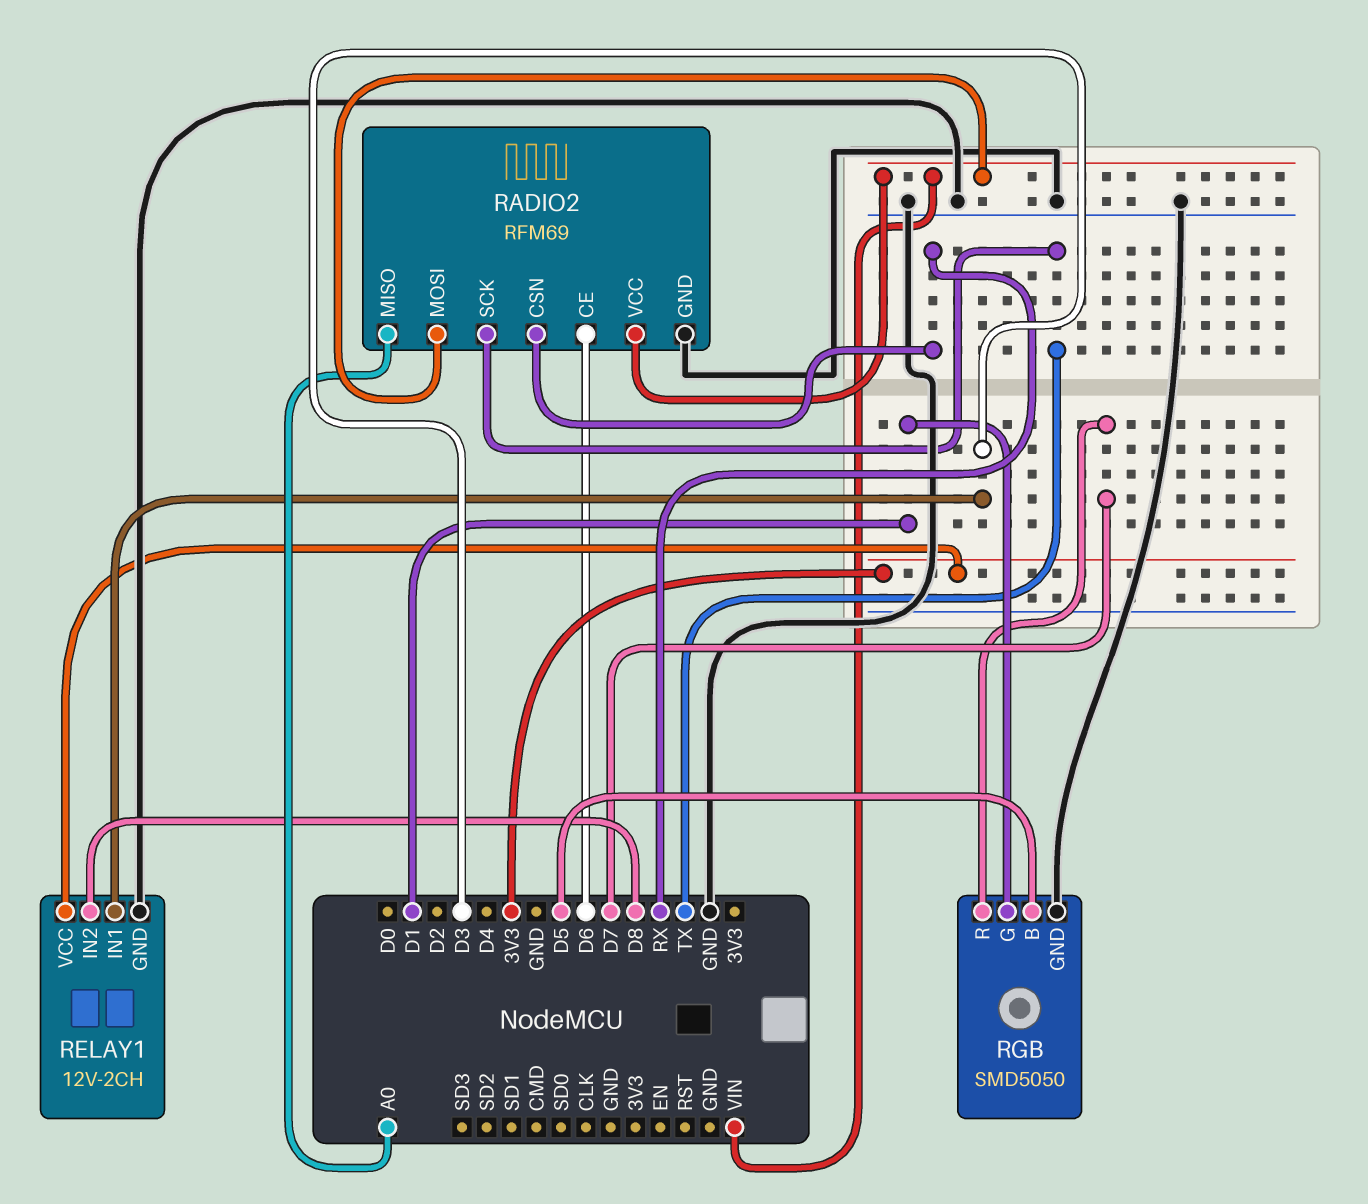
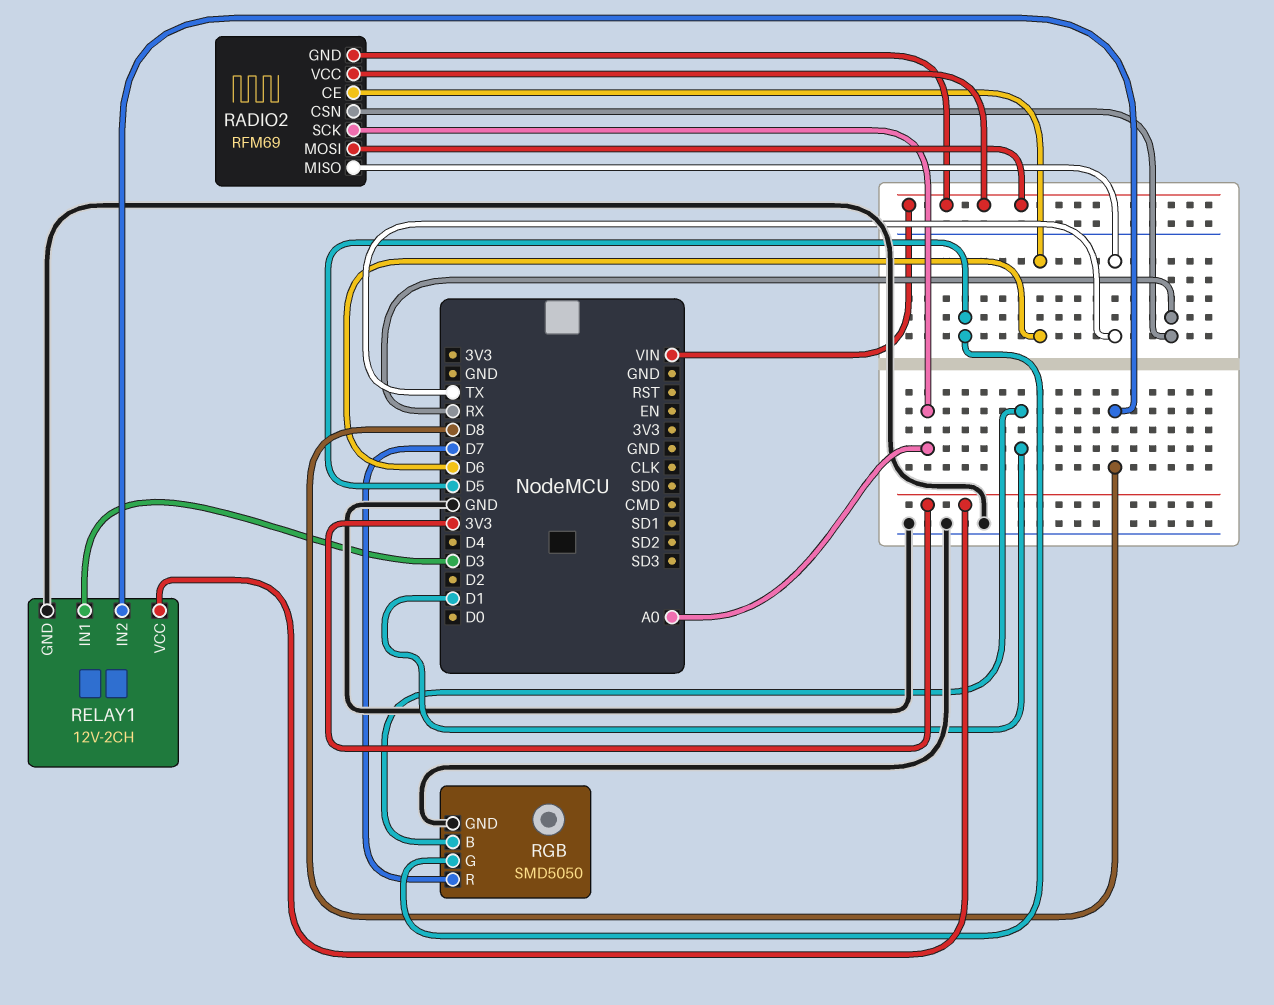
RADIO2 pin GND: GND -> VIN
RADIO2 pin MISO: A0 -> TX
RADIO2 pin SCK: TX -> A0
RGB pin B: D5 -> D1
RGB pin G: D1 -> D5

